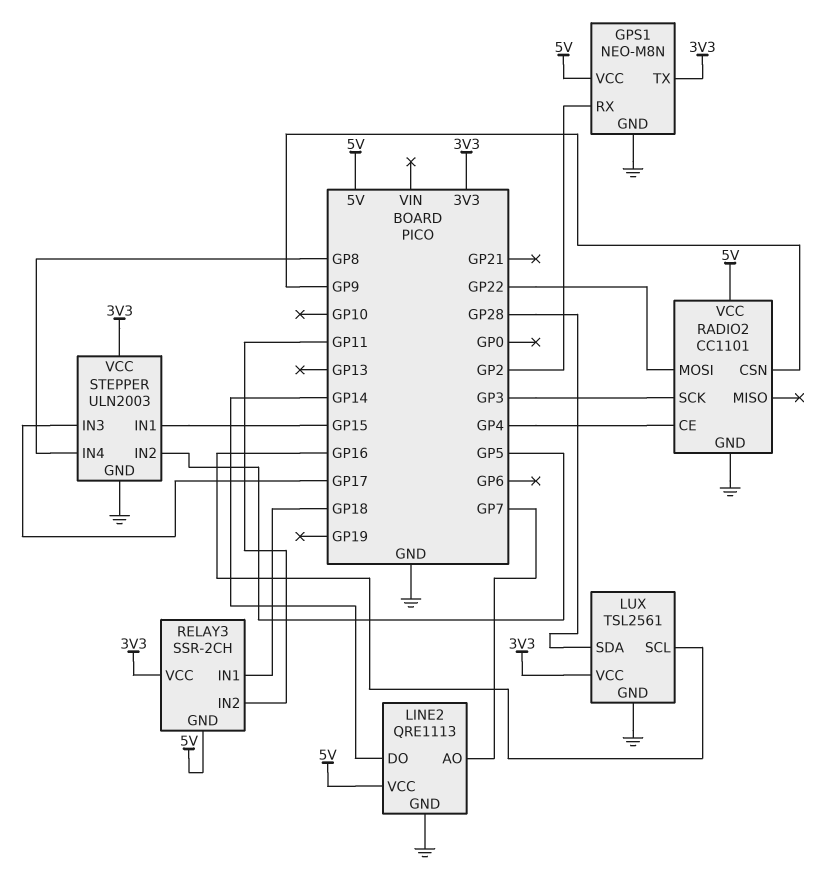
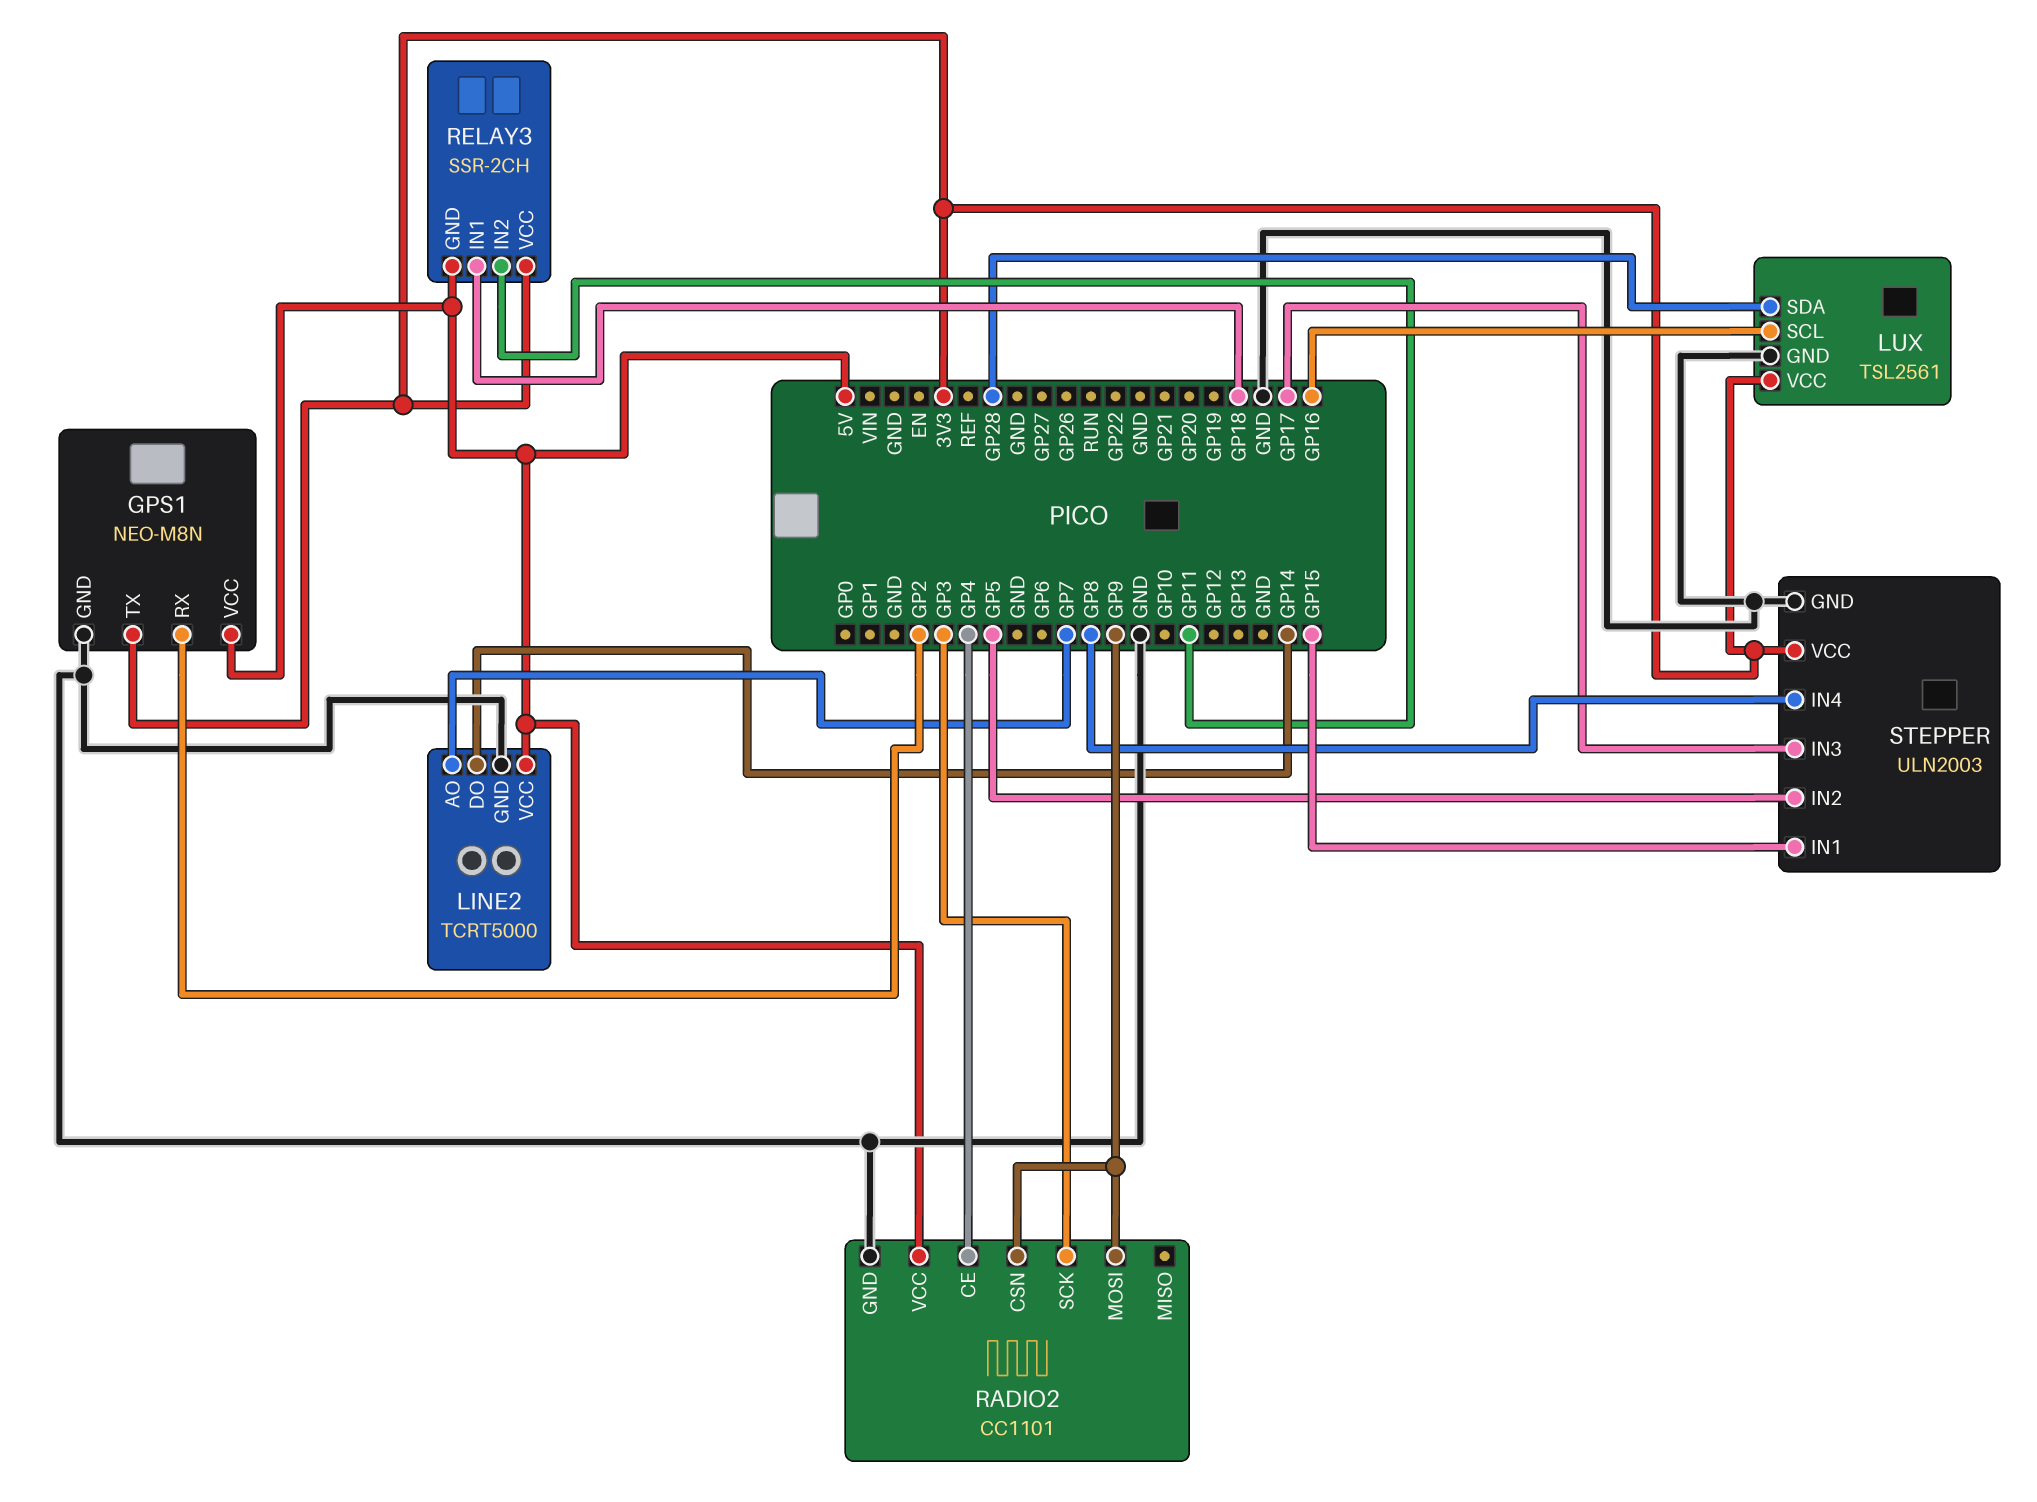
LINE2: QRE1113 -> TCRT5000
RADIO2 pin MOSI: GP22 -> GP9

